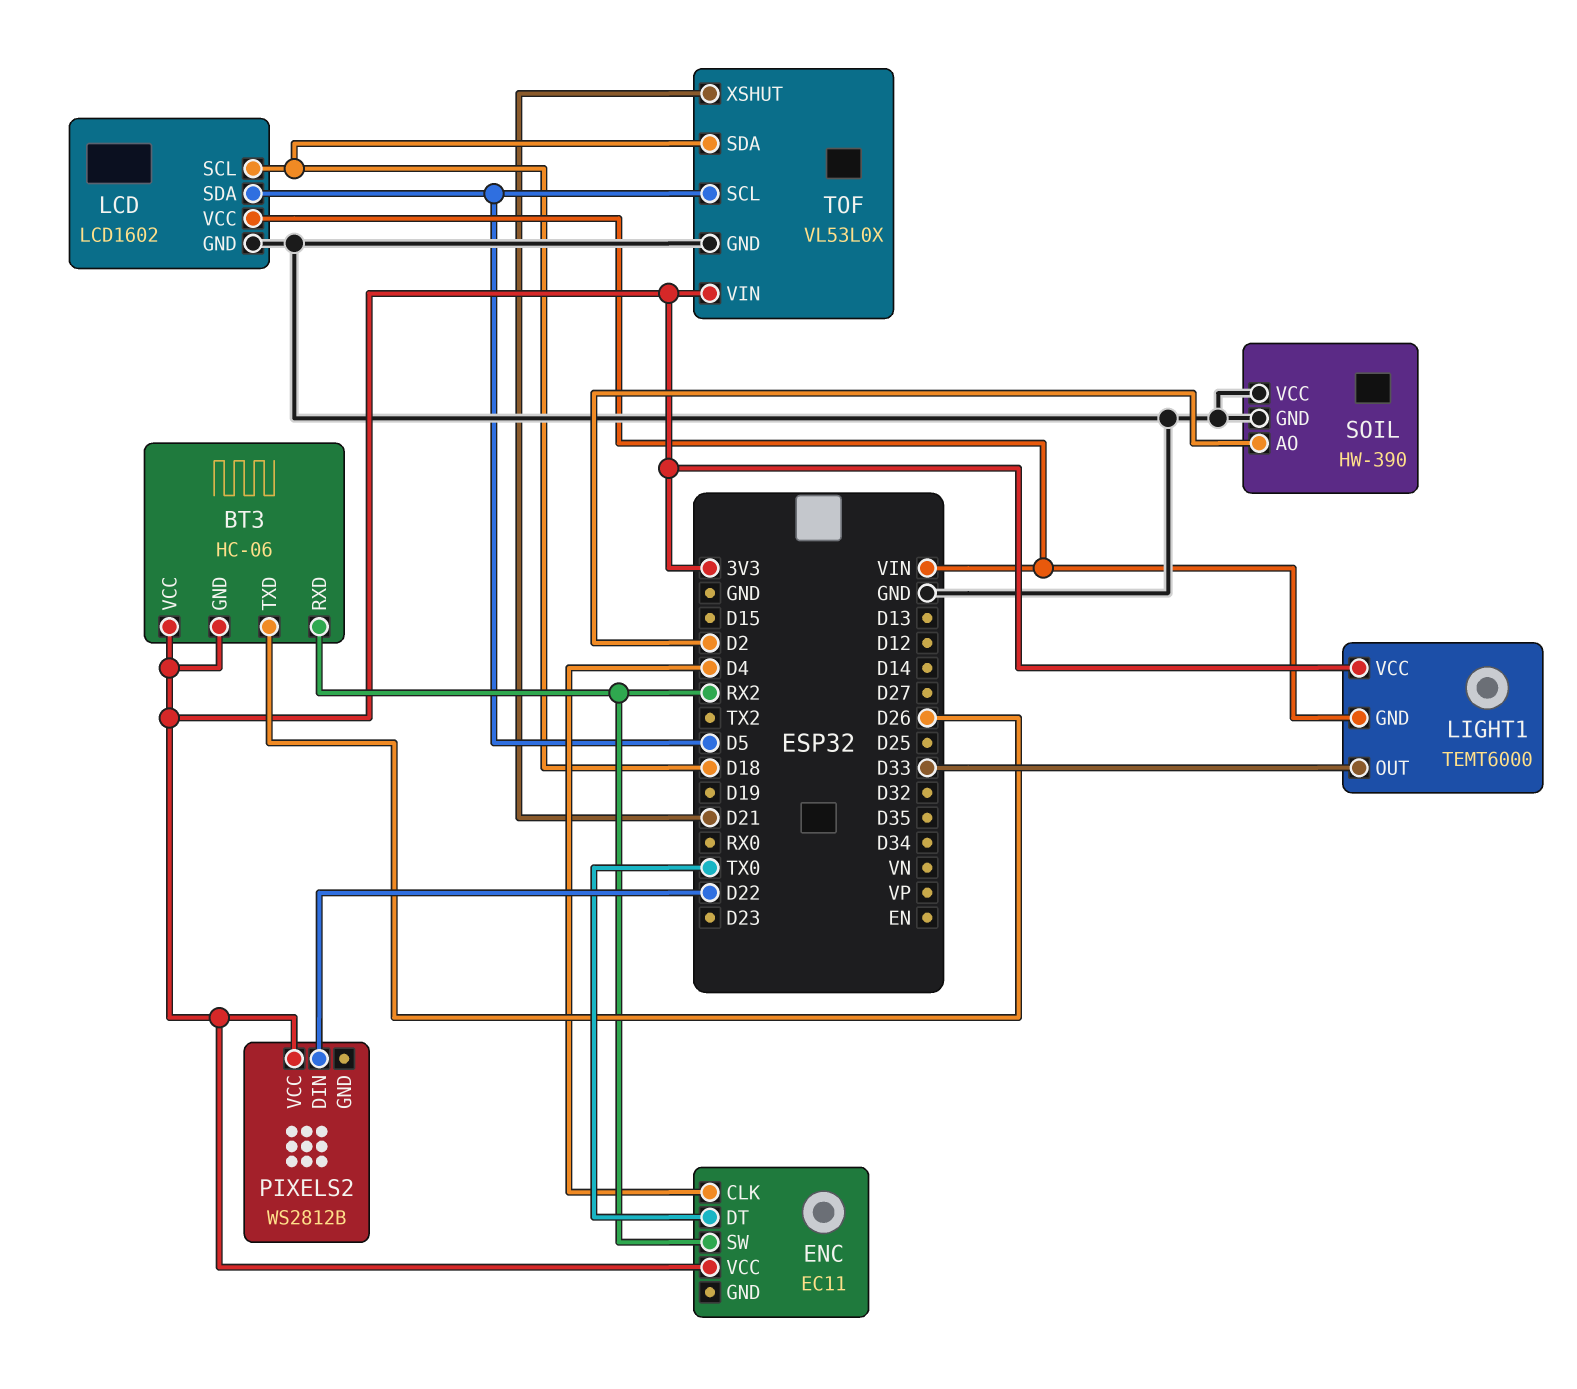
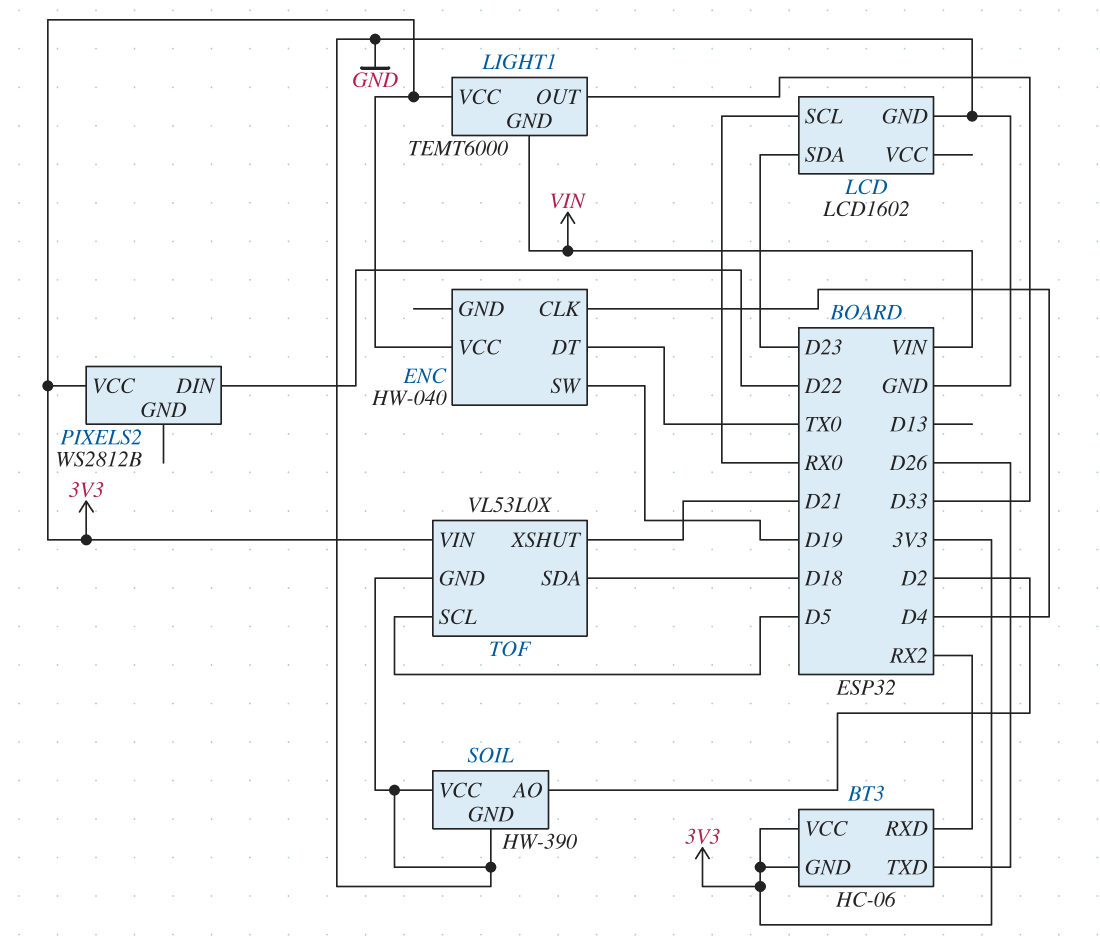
ENC: EC11 -> HW-040
ENC pin SW: RX2 -> D19
LCD pin SCL: D18 -> RX0
LCD pin SDA: D5 -> D23
LCD pin VCC: VIN -> none

